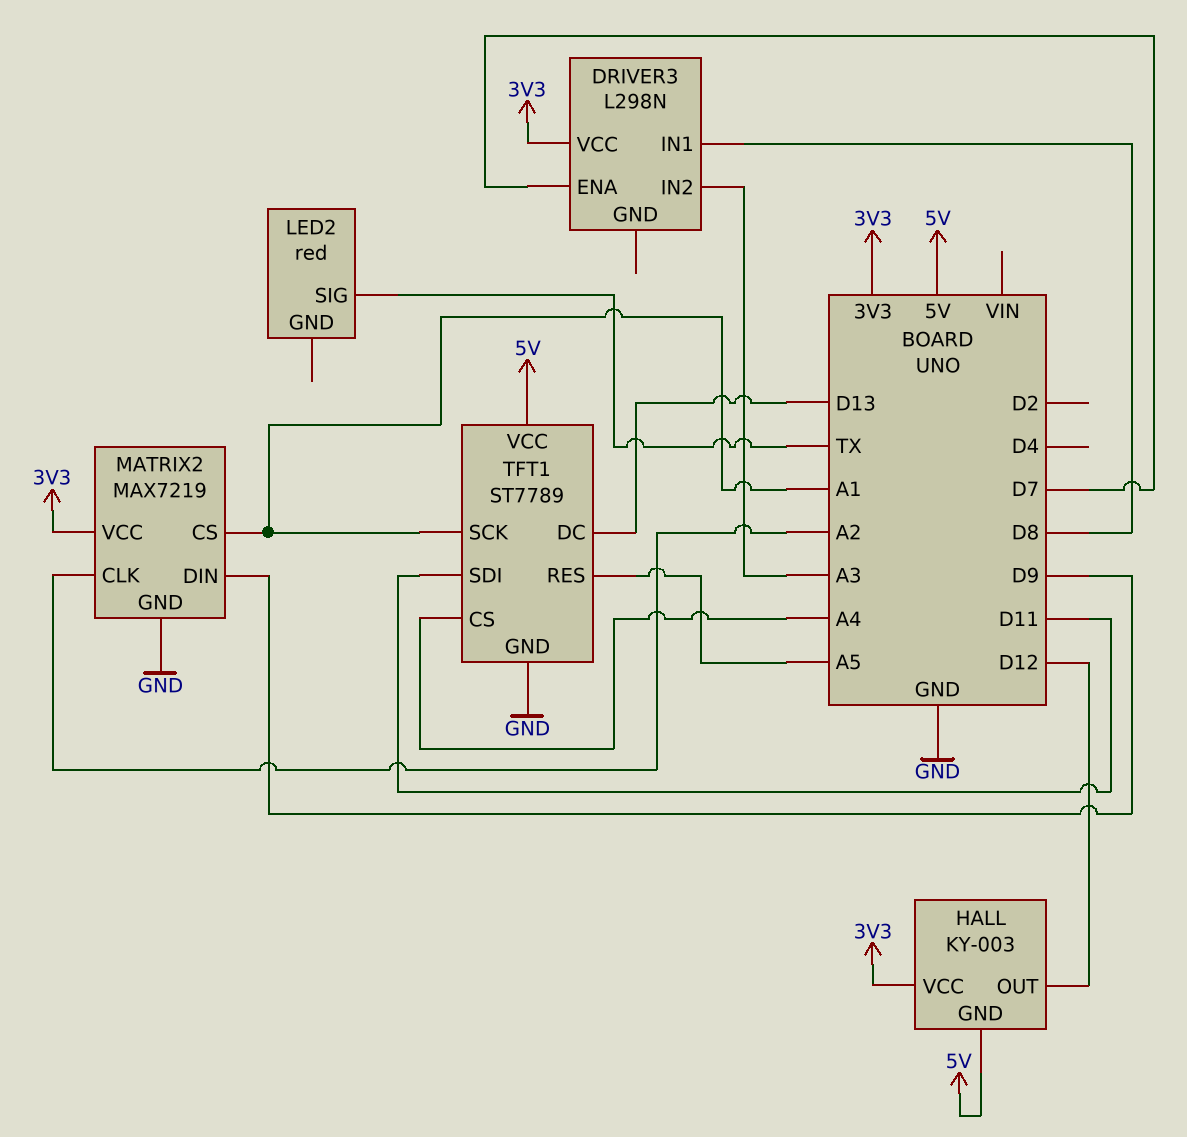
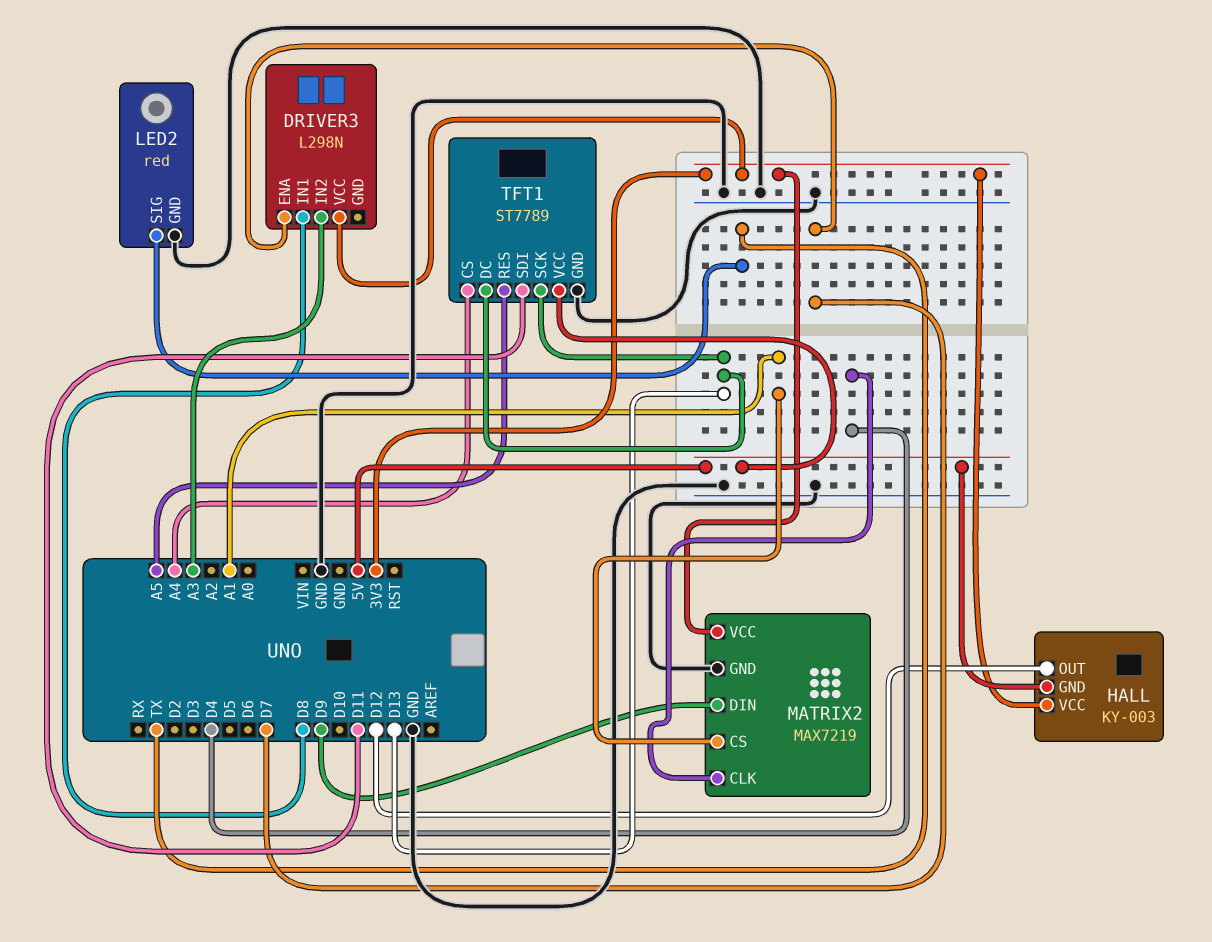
LED2 pin GND: none -> GND
MATRIX2 pin CLK: A2 -> D4
TFT1 pin SCK: A1 -> D13

